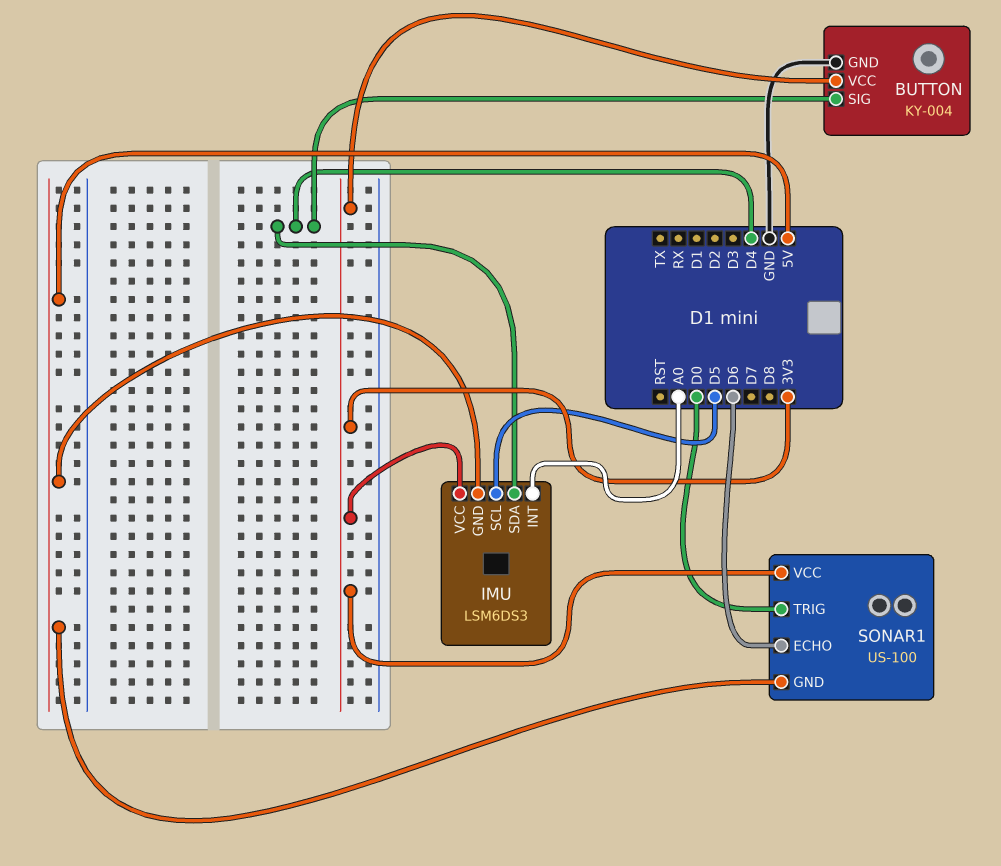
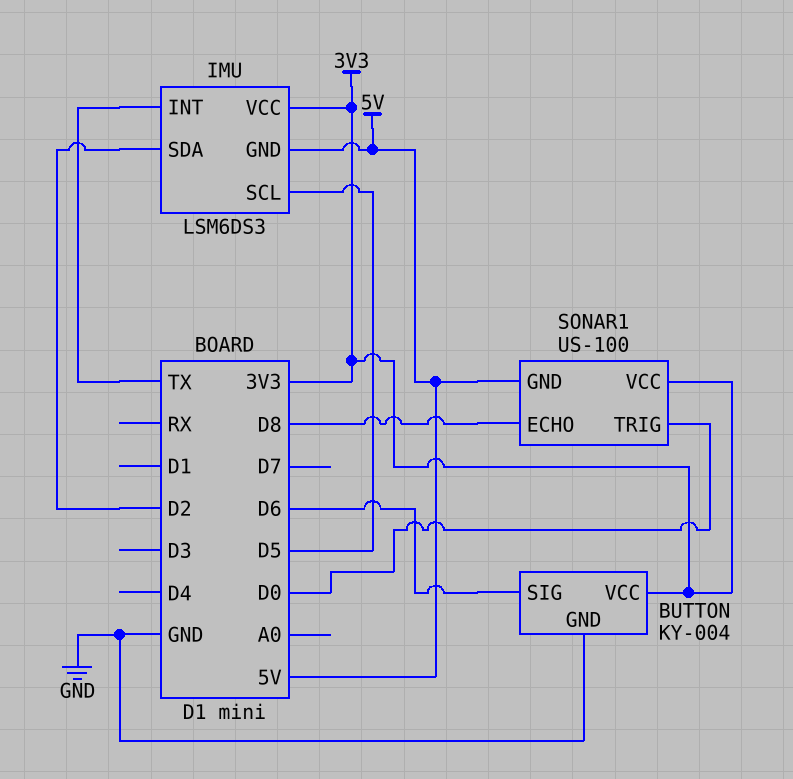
BUTTON pin SIG: D4 -> D6
IMU pin INT: A0 -> TX
IMU pin SDA: D4 -> D2
SONAR1 pin ECHO: D6 -> D8

